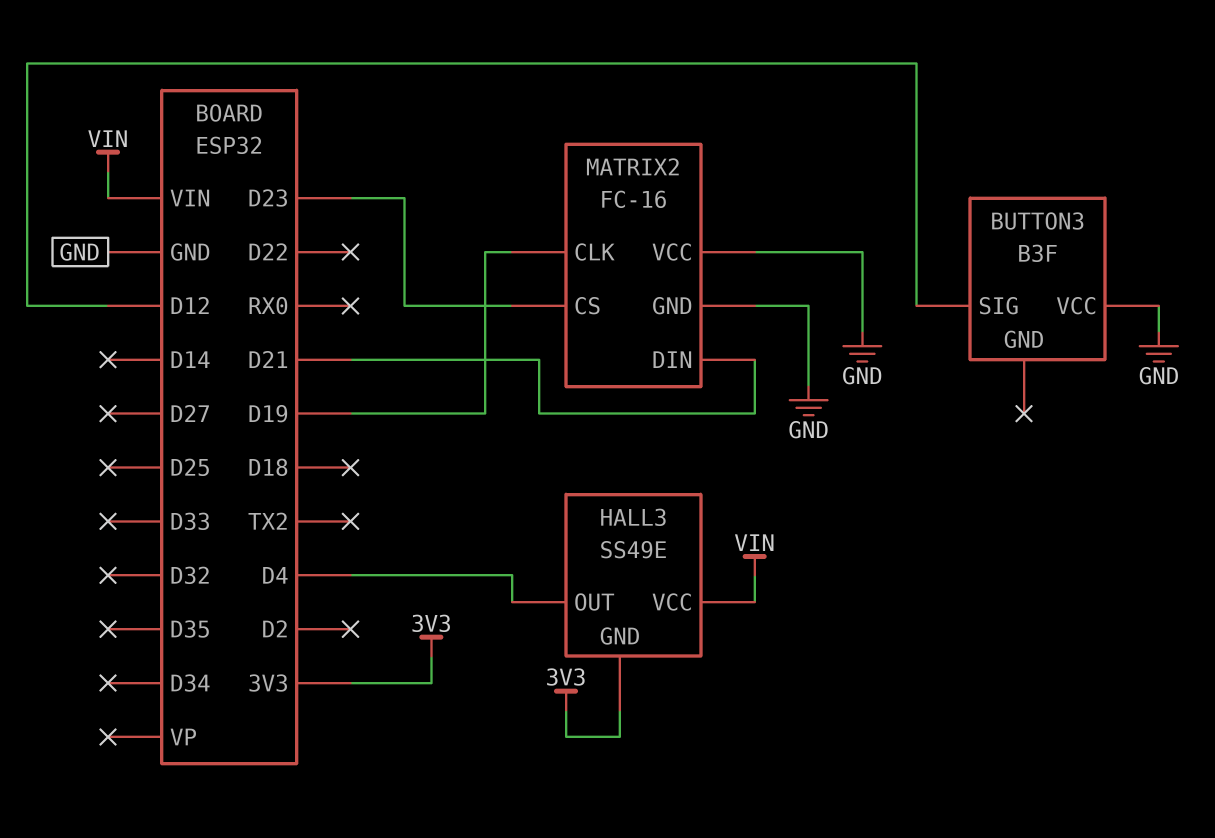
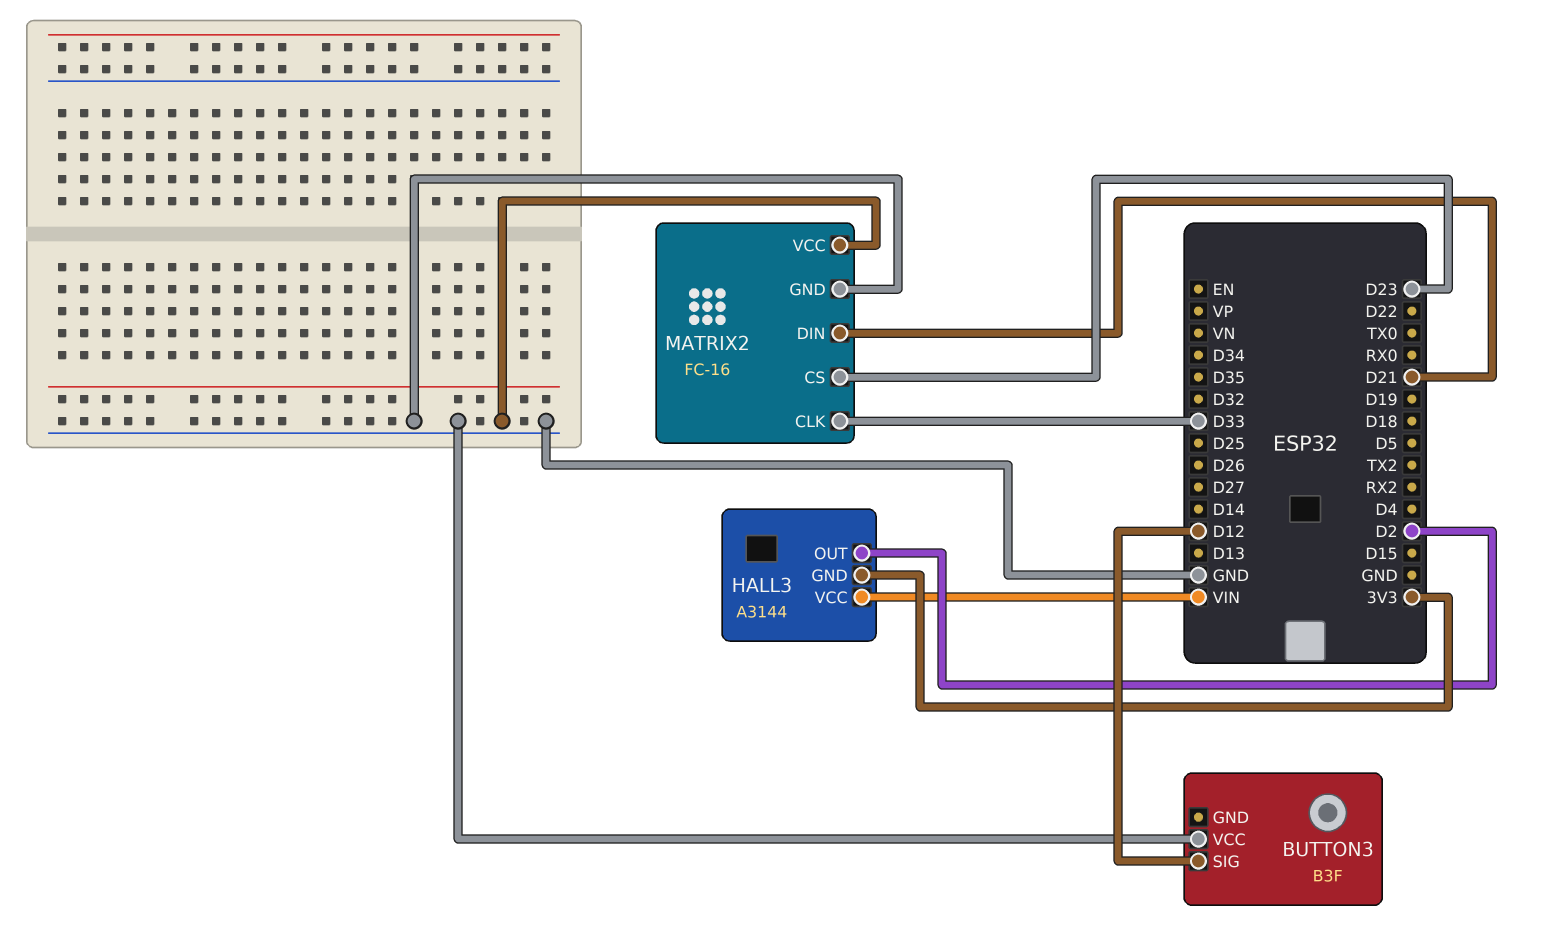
HALL3: SS49E -> A3144
HALL3 pin OUT: D4 -> D2
MATRIX2 pin CLK: D19 -> D33

